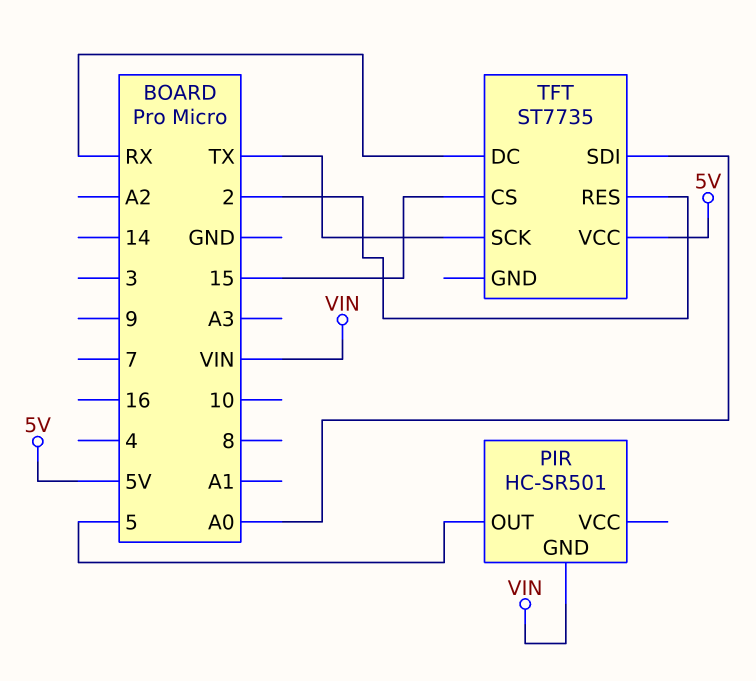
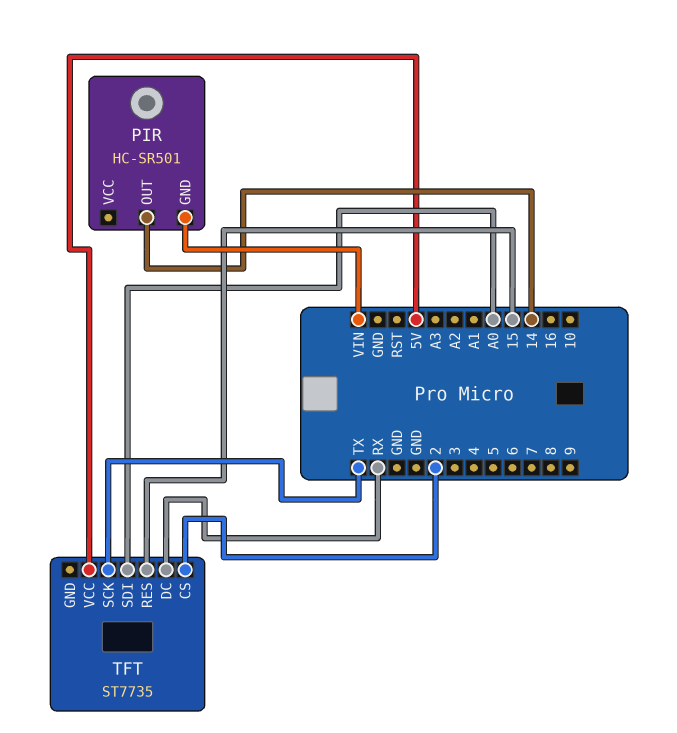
PIR pin OUT: 5 -> 14
TFT pin CS: 15 -> 2
TFT pin RES: 2 -> 15

